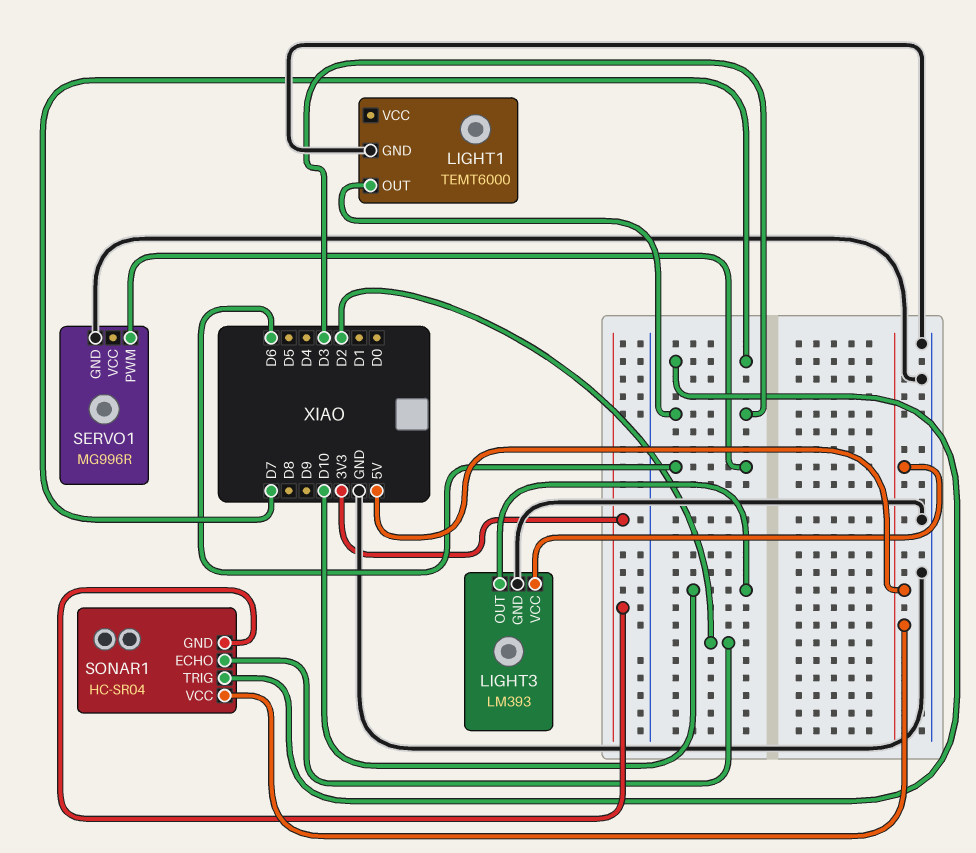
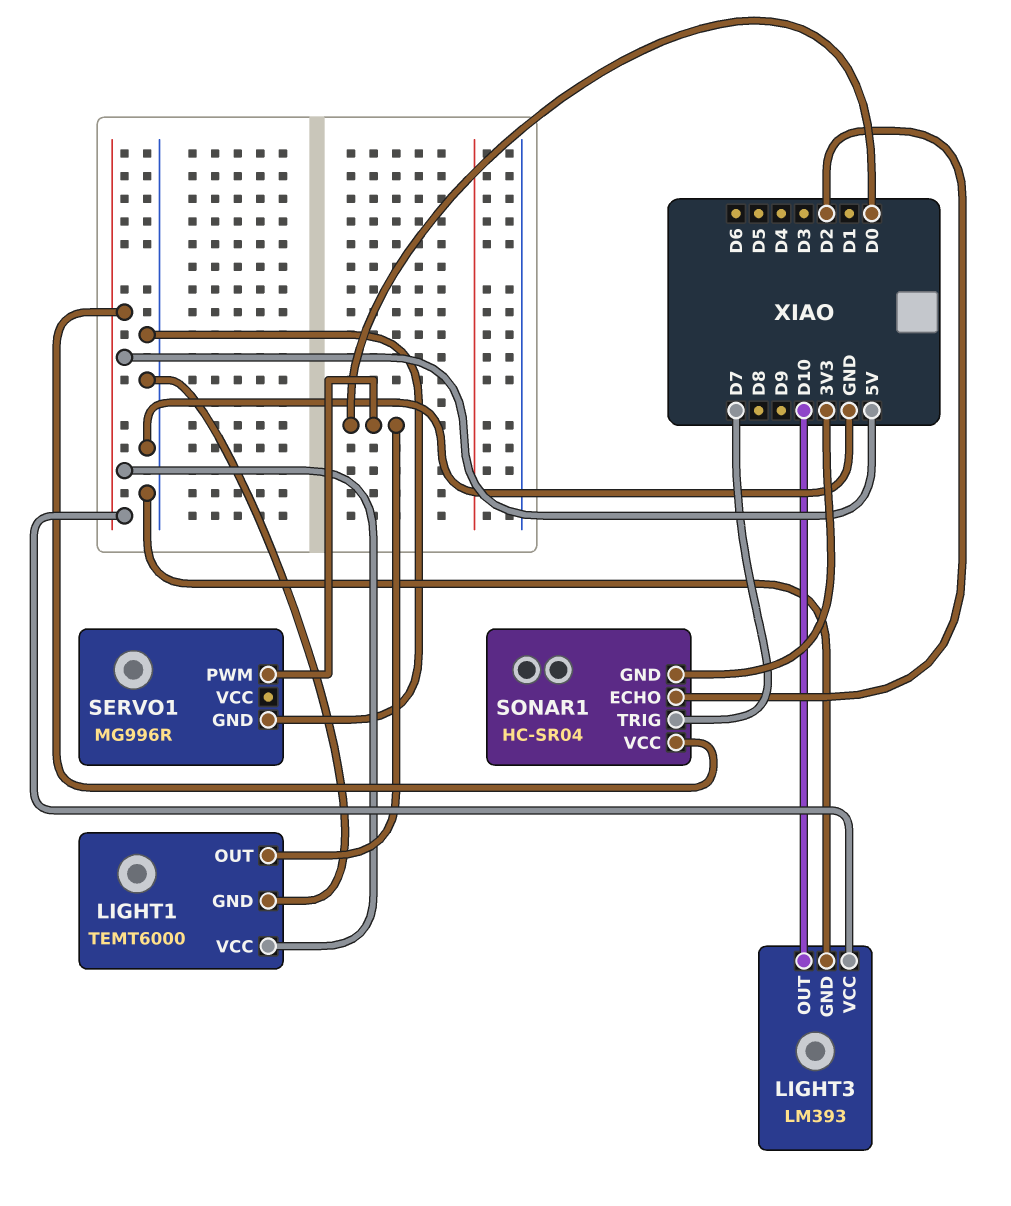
LIGHT1 pin OUT: D3 -> D0
LIGHT1 pin VCC: none -> 5V
SERVO1 pin PWM: D6 -> D0

